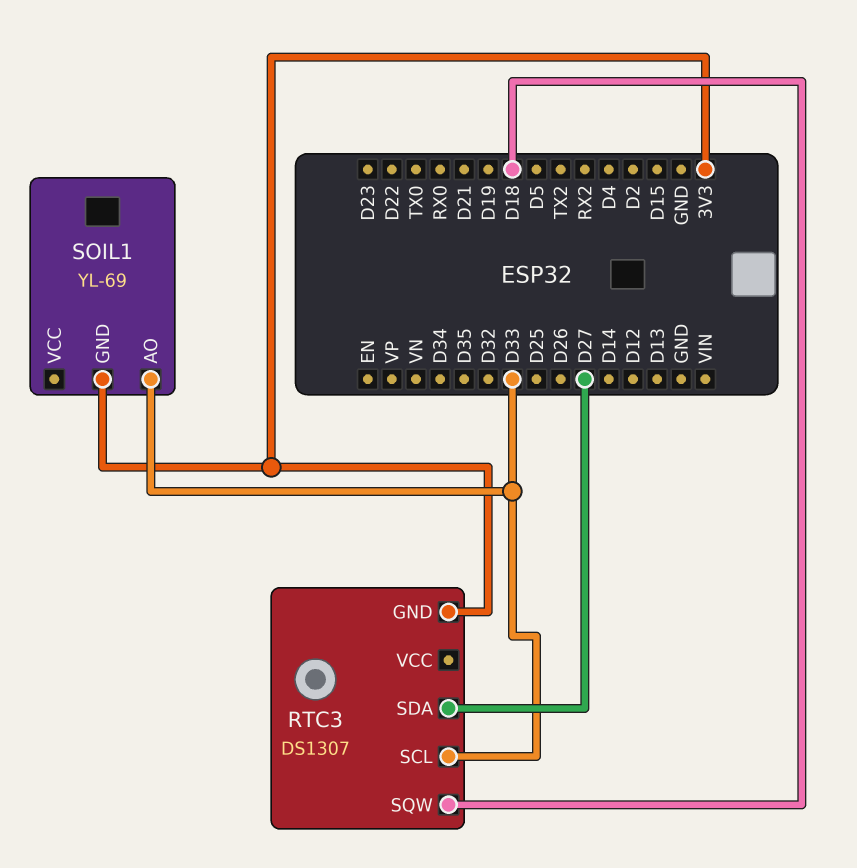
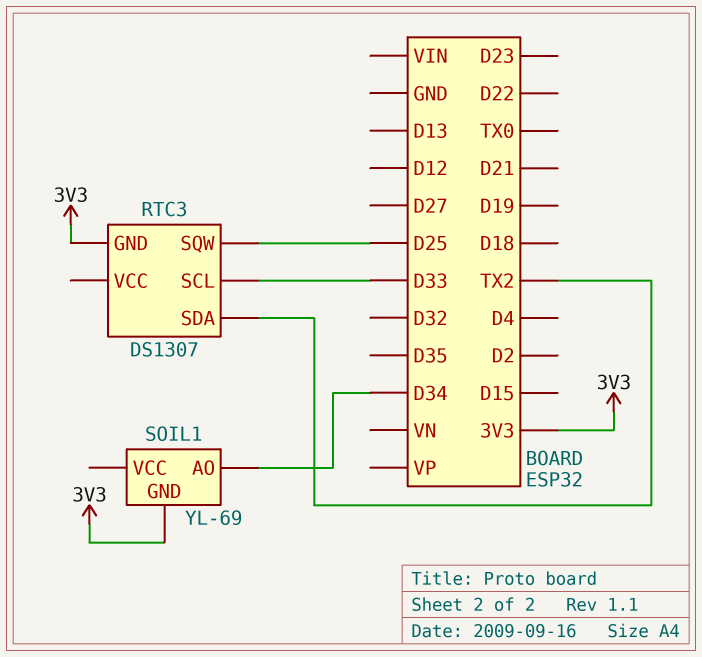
RTC3 pin SDA: D27 -> TX2
RTC3 pin SQW: D18 -> D25
SOIL1 pin AO: D33 -> D34

